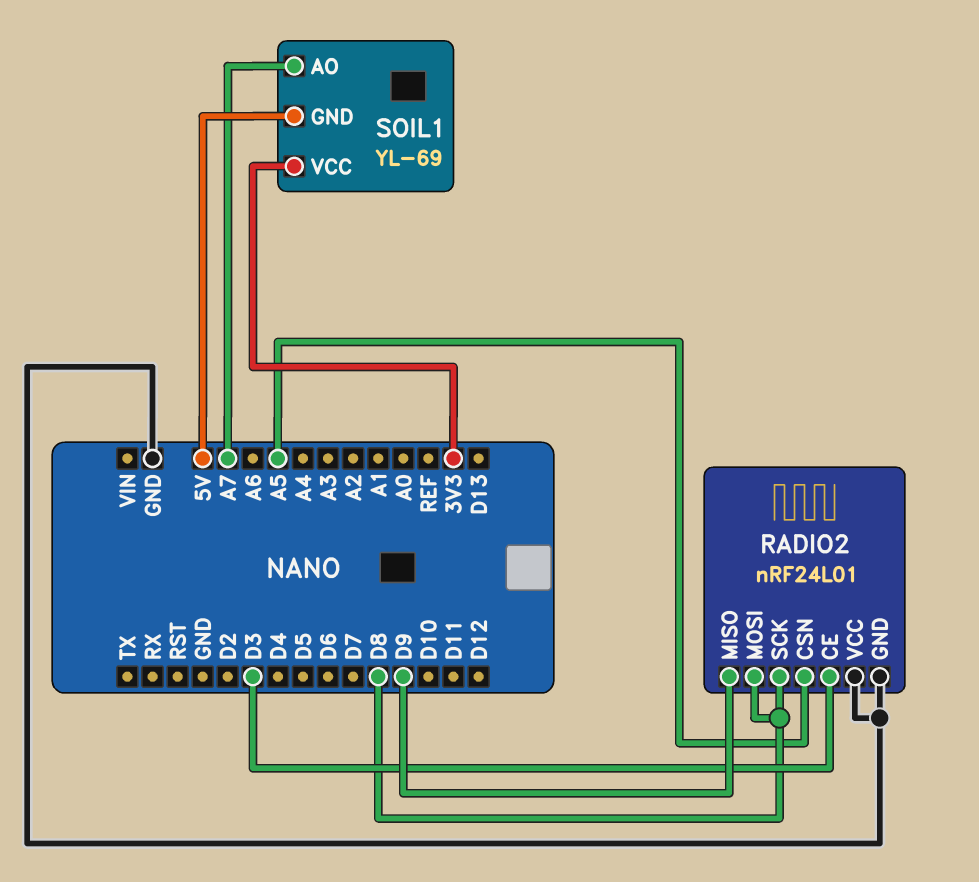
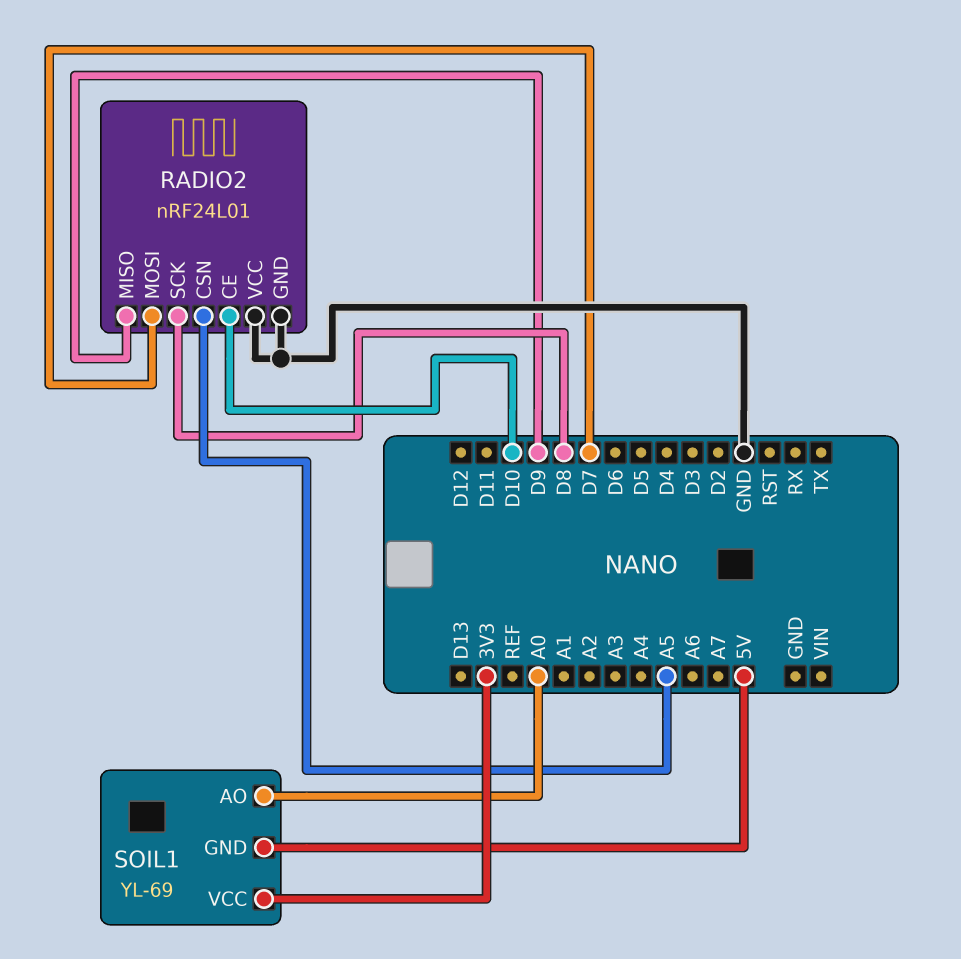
RADIO2 pin CE: D3 -> D10
RADIO2 pin MOSI: D8 -> D7
SOIL1 pin AO: A7 -> A0

